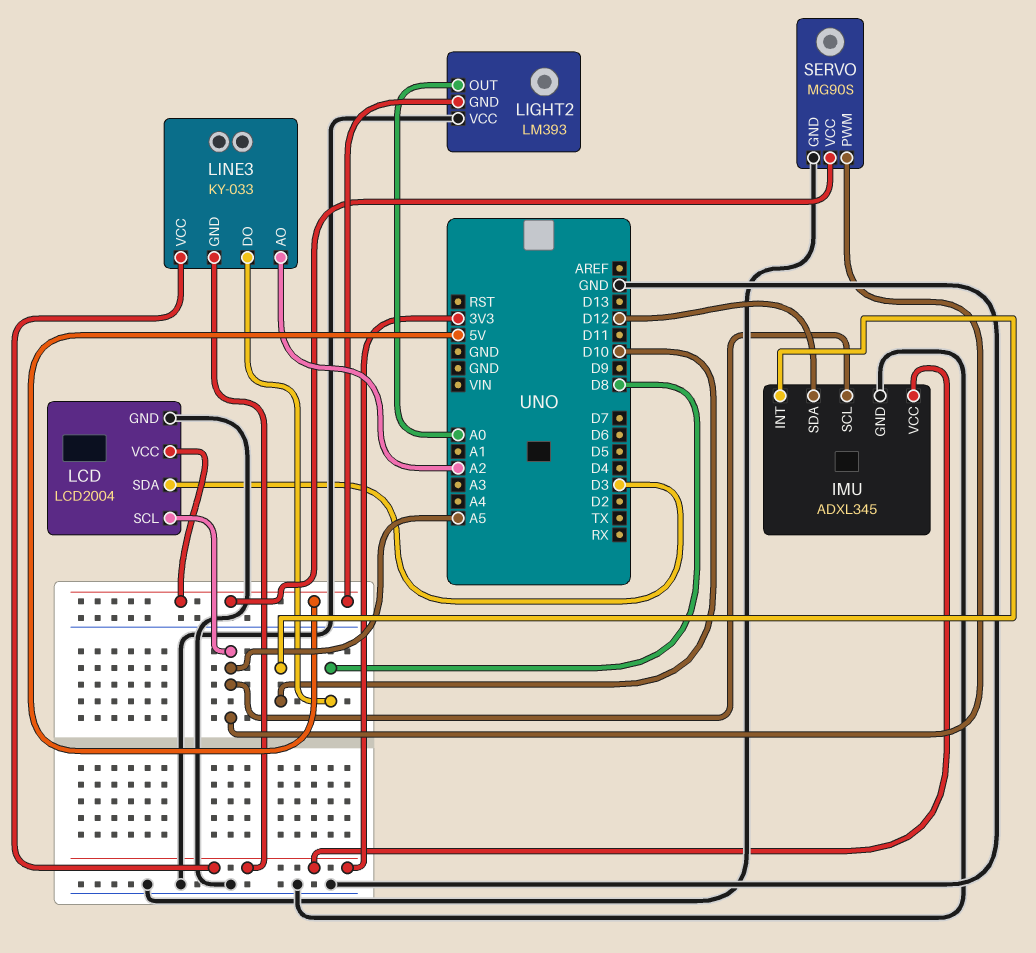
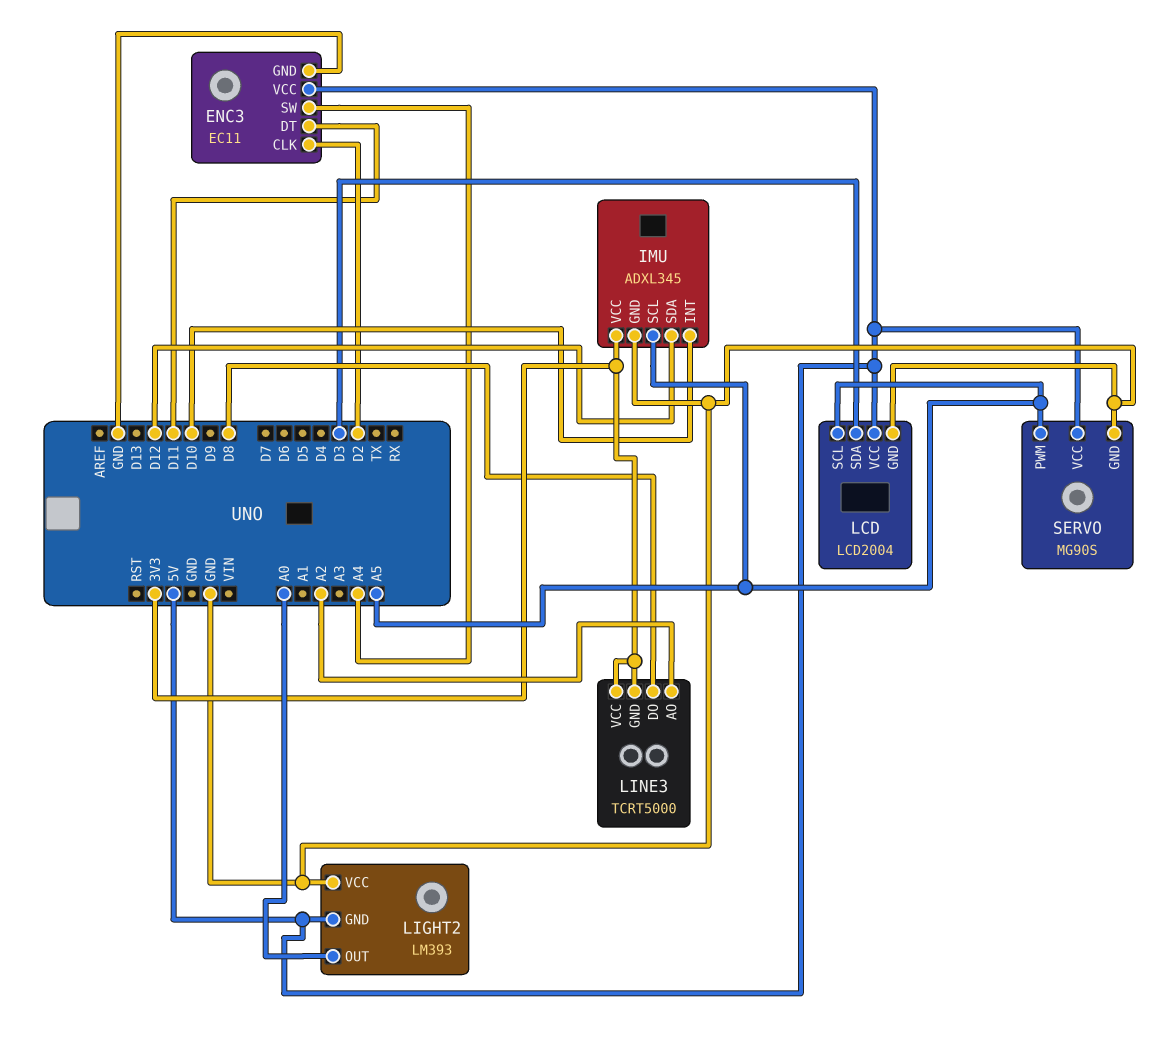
ENC3: none -> EC11
ENC3 pin CLK: none -> D2
ENC3 pin DT: none -> D11
ENC3 pin GND: none -> GND
ENC3 pin SW: none -> A4
ENC3 pin VCC: none -> 5V
LINE3: KY-033 -> TCRT5000

